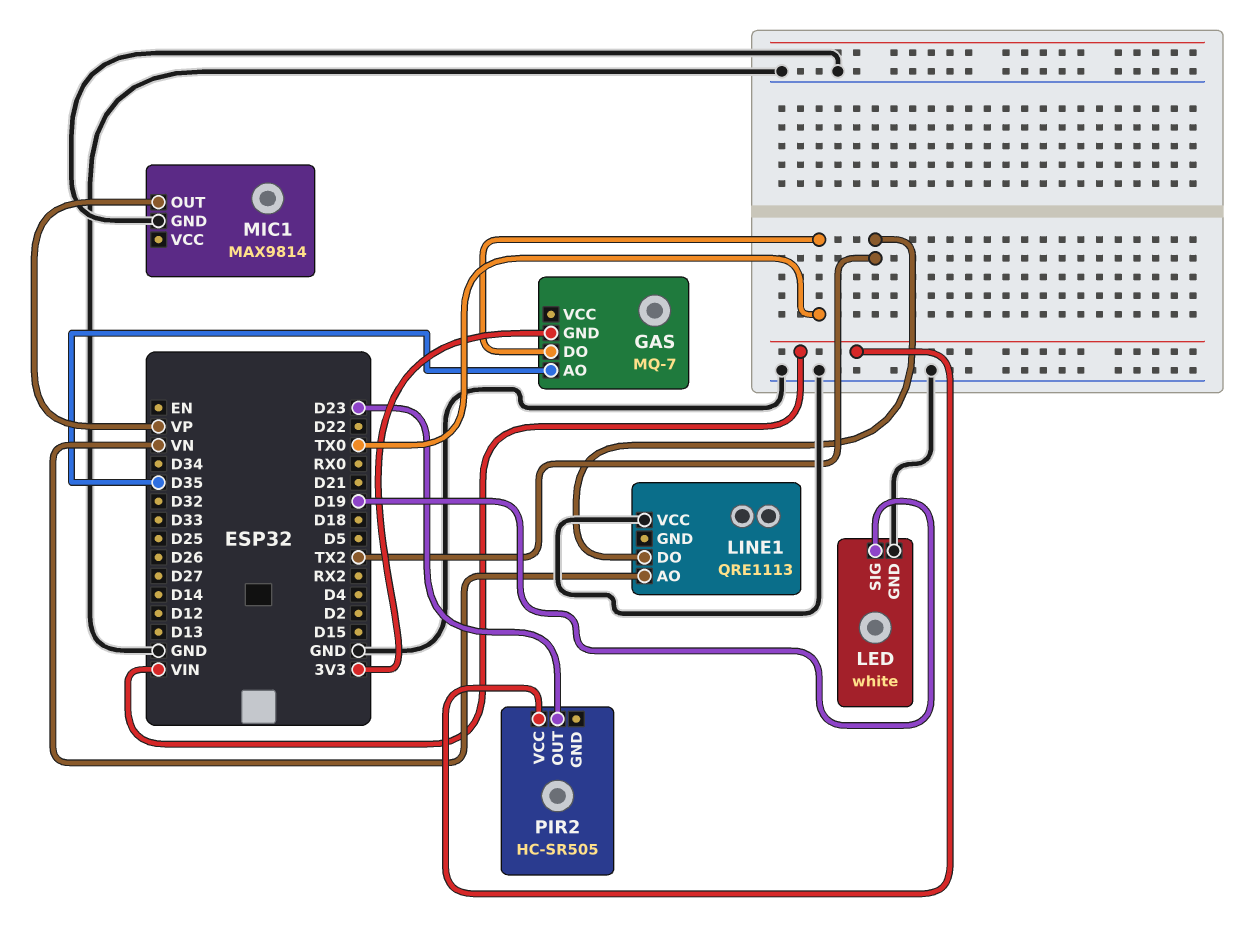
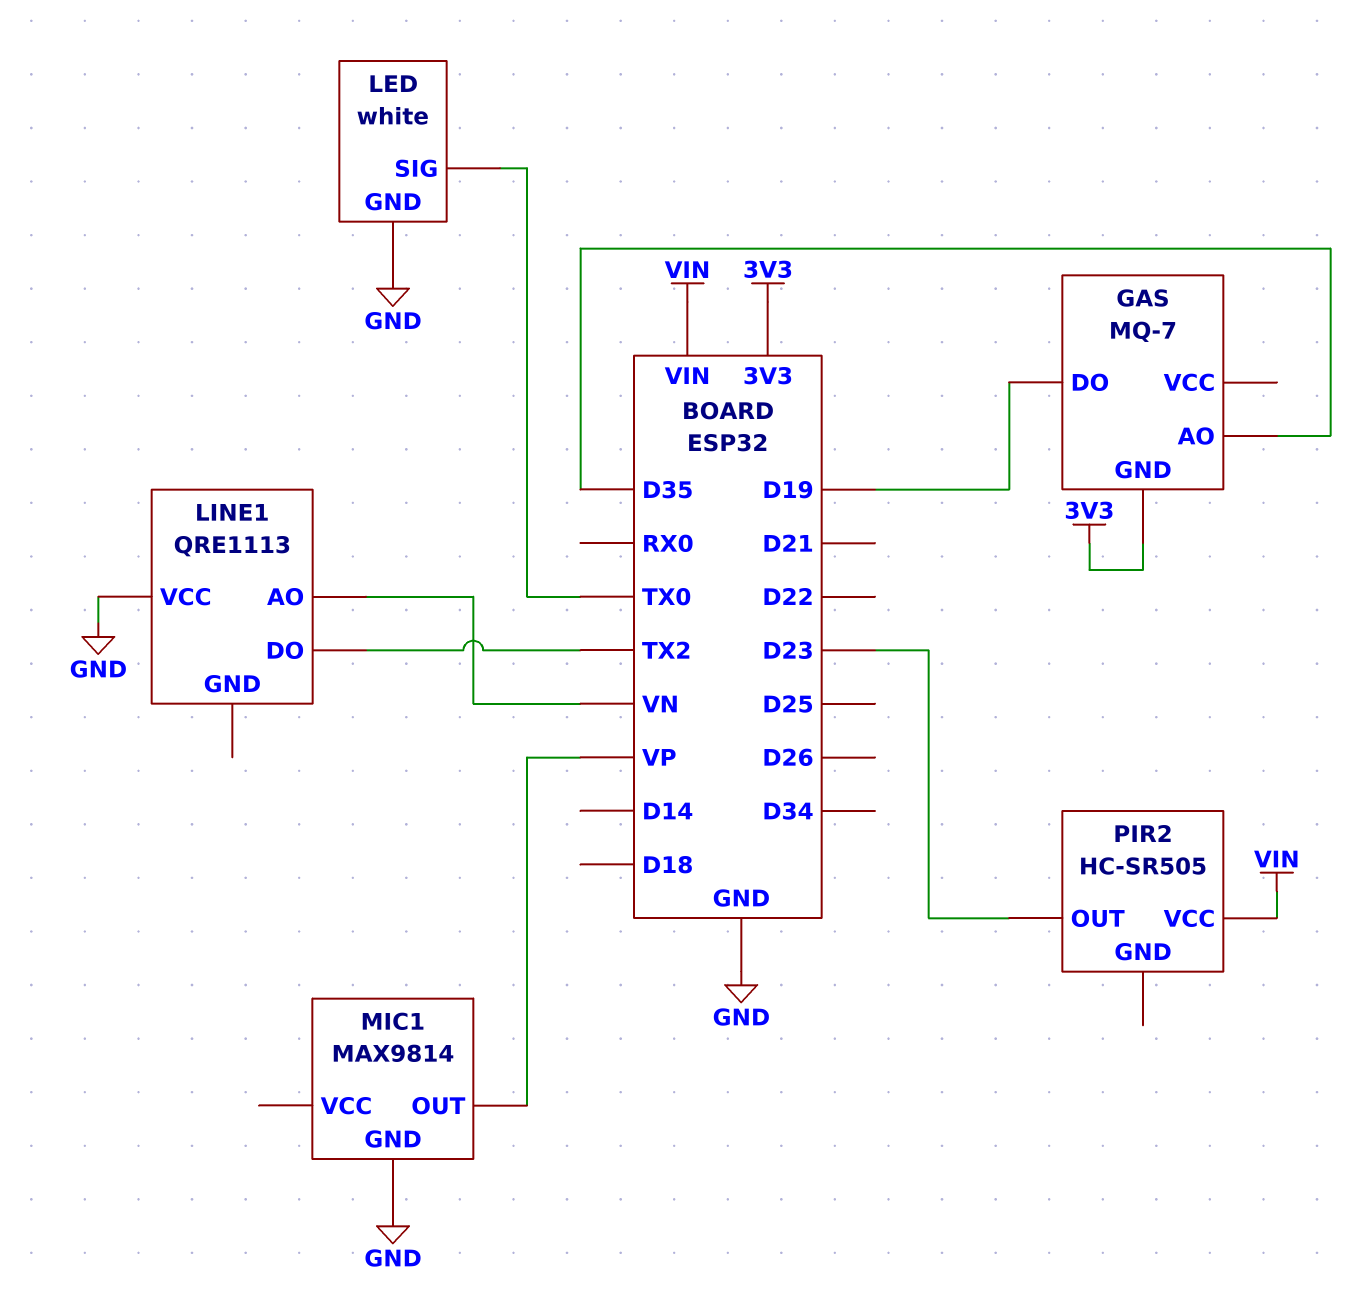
GAS pin DO: TX0 -> D19
LED pin SIG: D19 -> TX0

